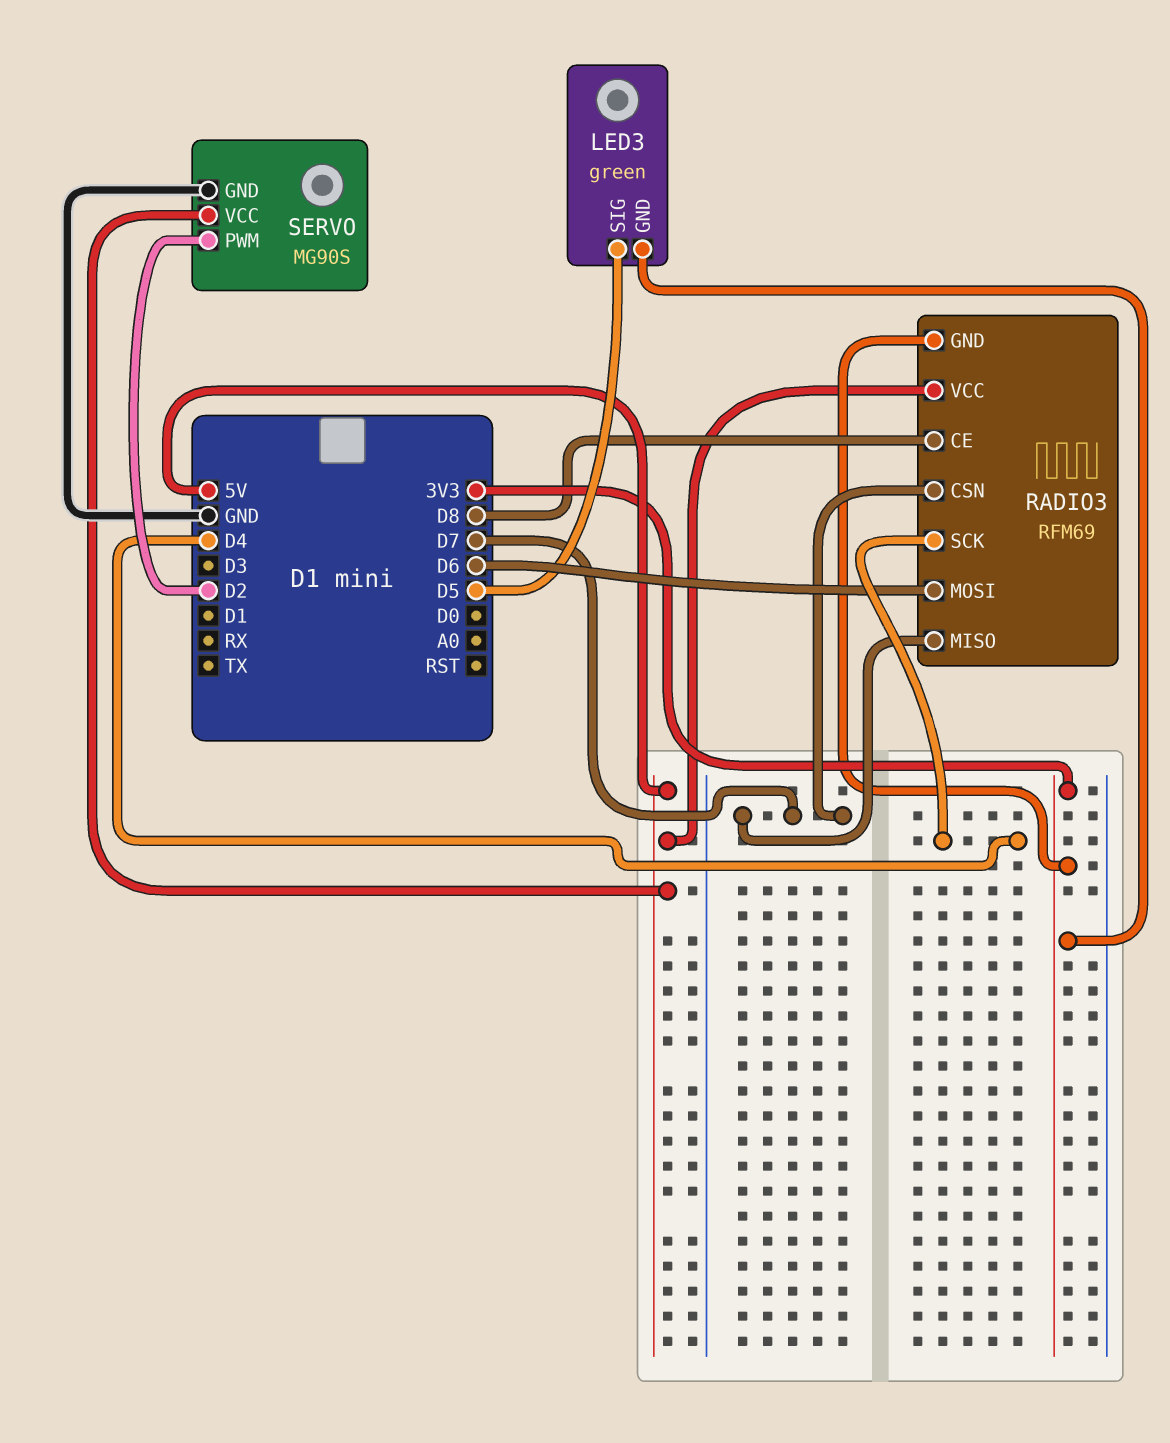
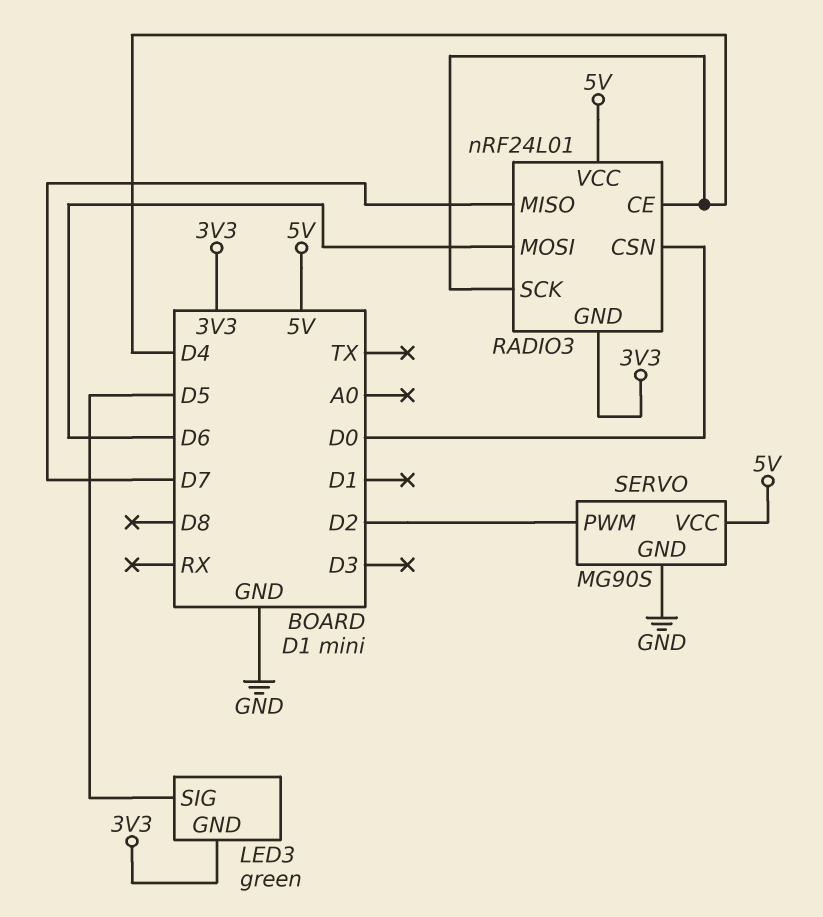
RADIO3: RFM69 -> nRF24L01
RADIO3 pin CE: D8 -> D4
RADIO3 pin CSN: D7 -> D0

